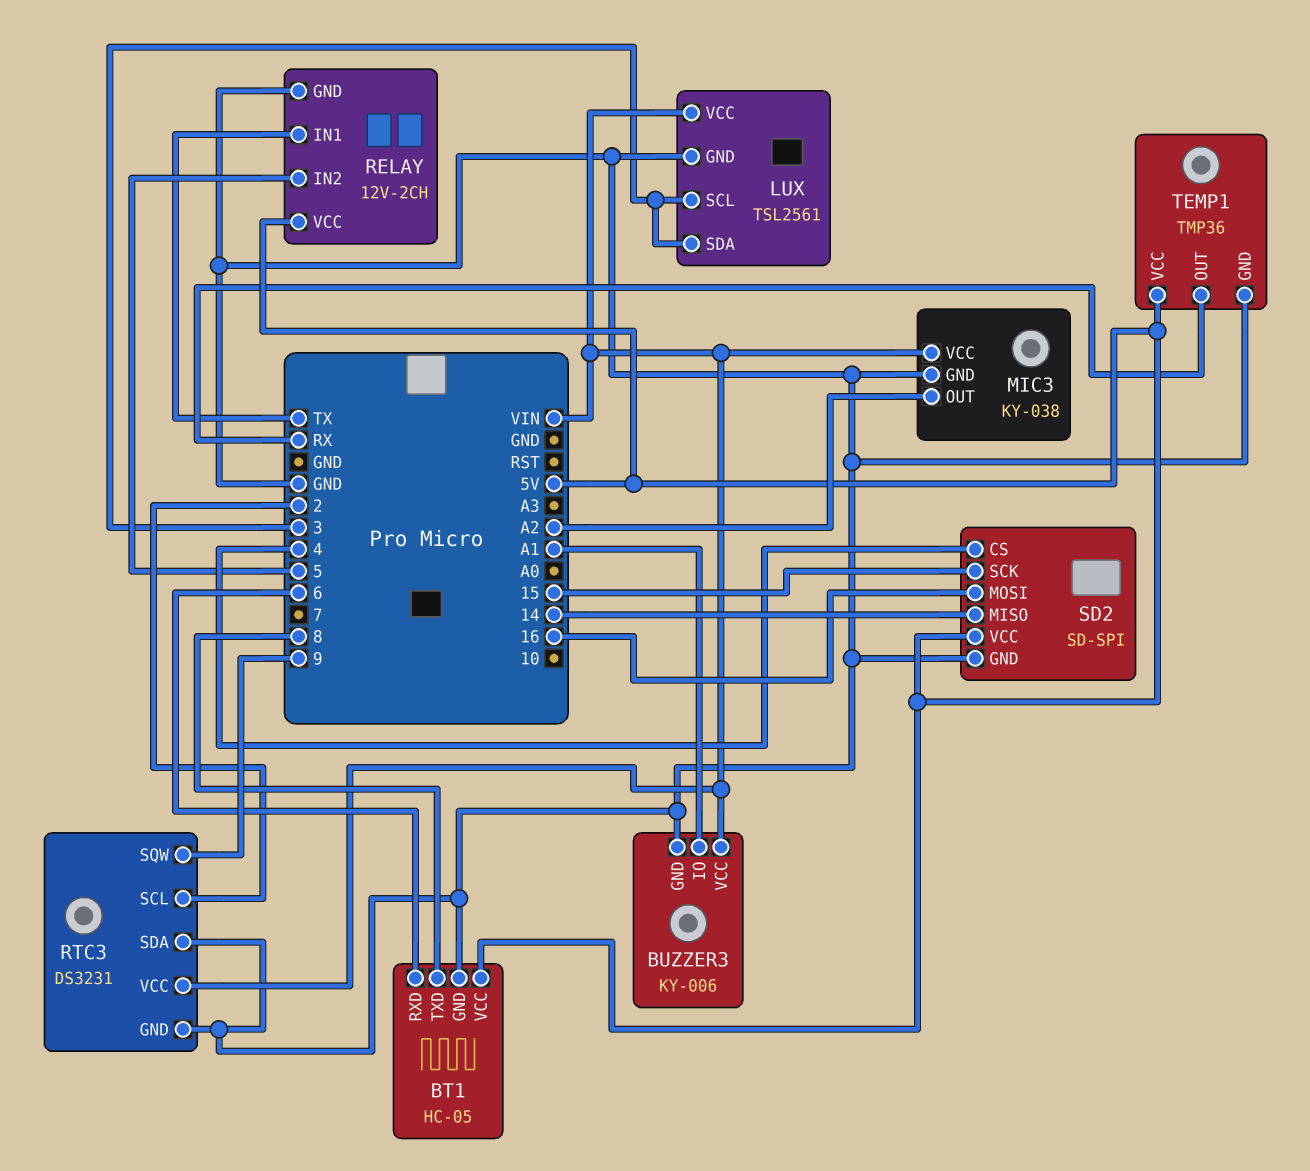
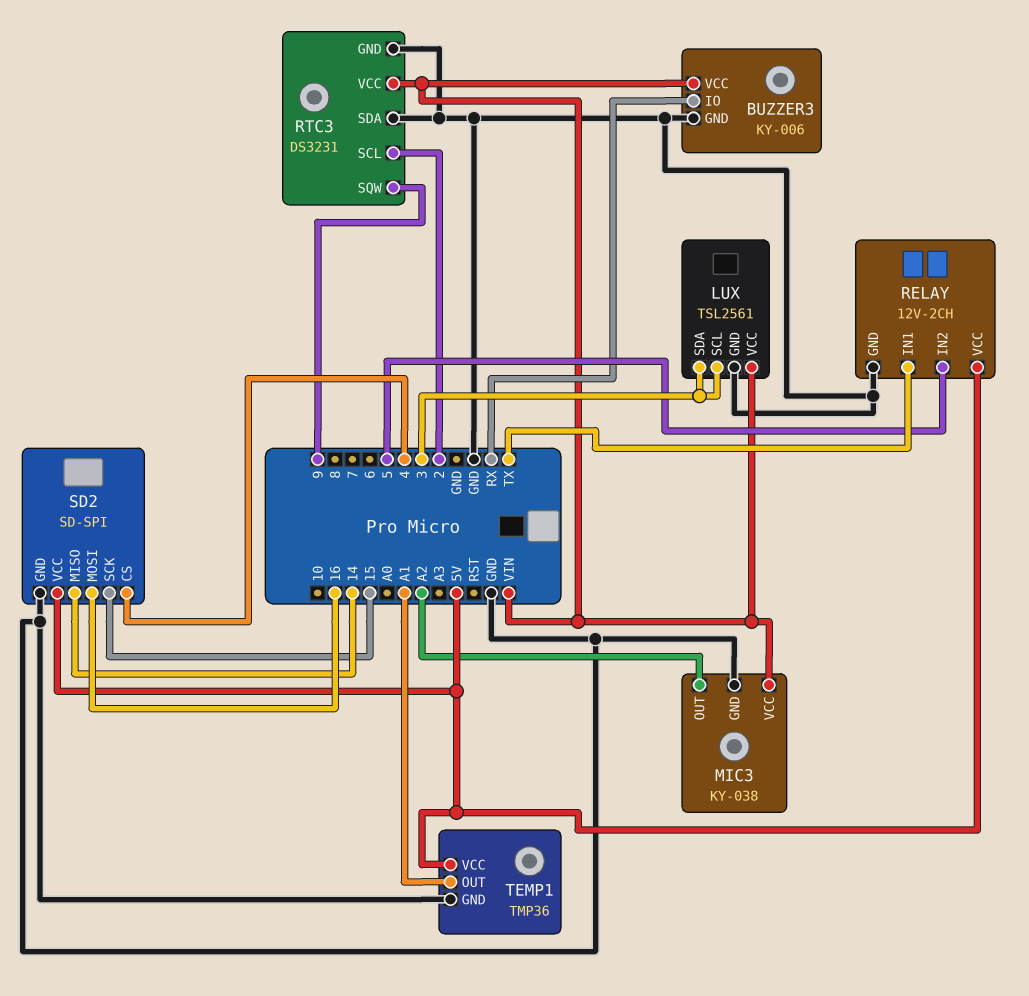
BT1: HC-05 -> none
BT1 pin GND: GND -> none
BT1 pin RXD: 6 -> none
BT1 pin TXD: 8 -> none
BT1 pin VCC: 5V -> none
BUZZER3 pin IO: A1 -> RX
TEMP1 pin OUT: RX -> A1

